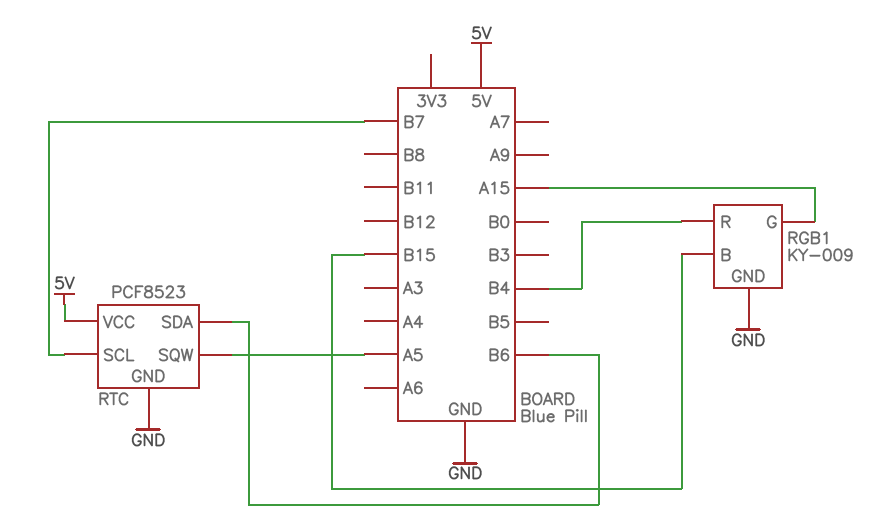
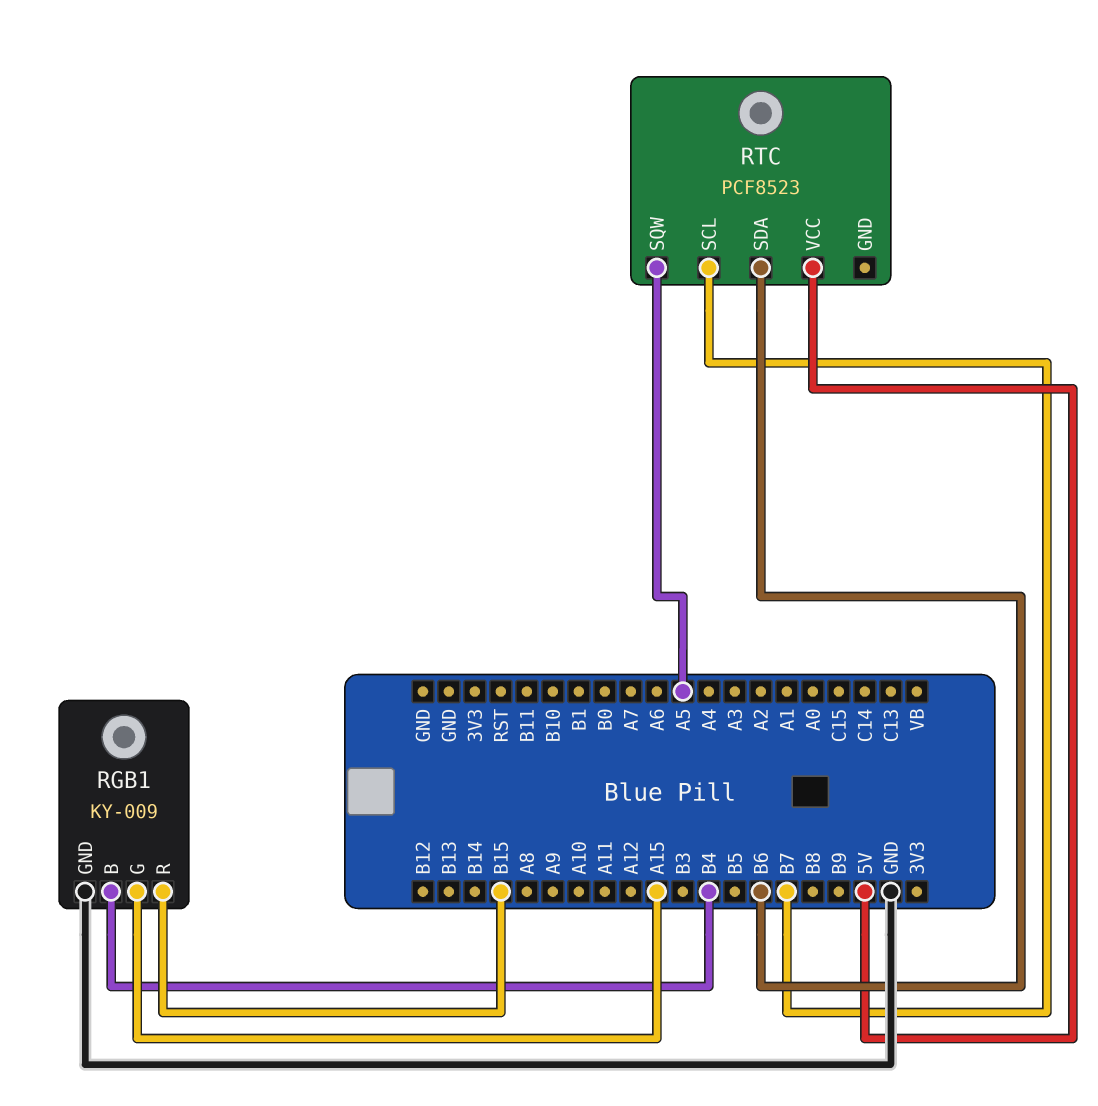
RGB1 pin B: B15 -> B4
RGB1 pin R: B4 -> B15
RTC pin GND: GND -> none

